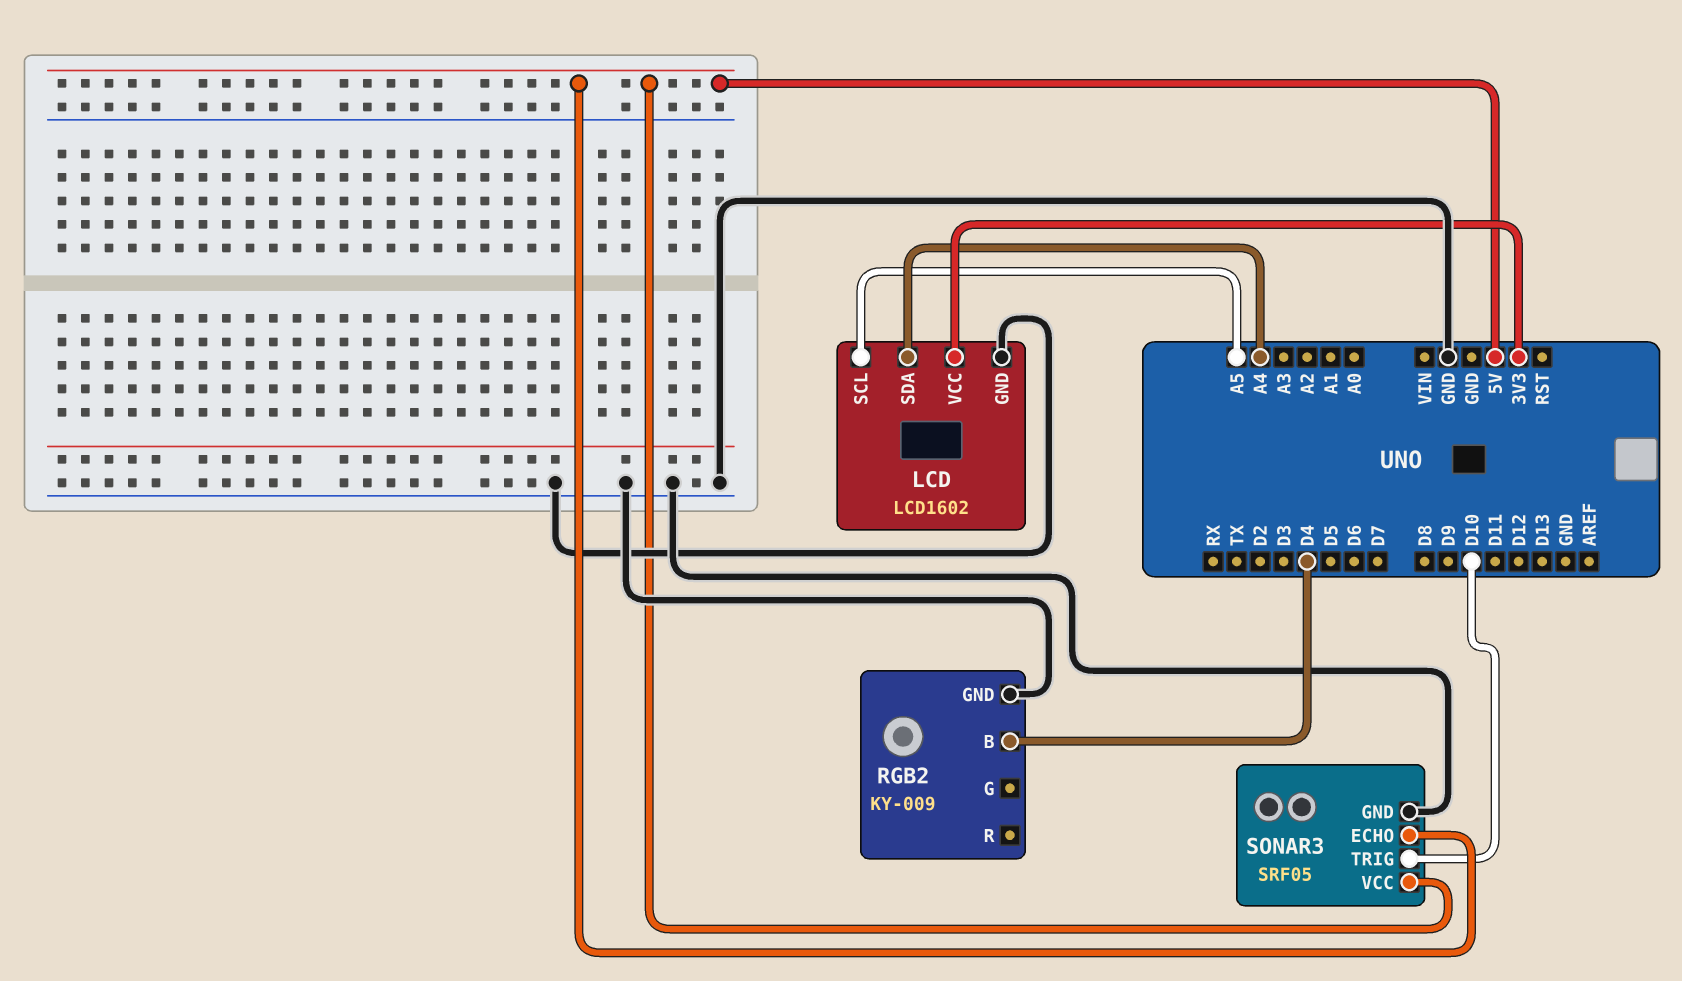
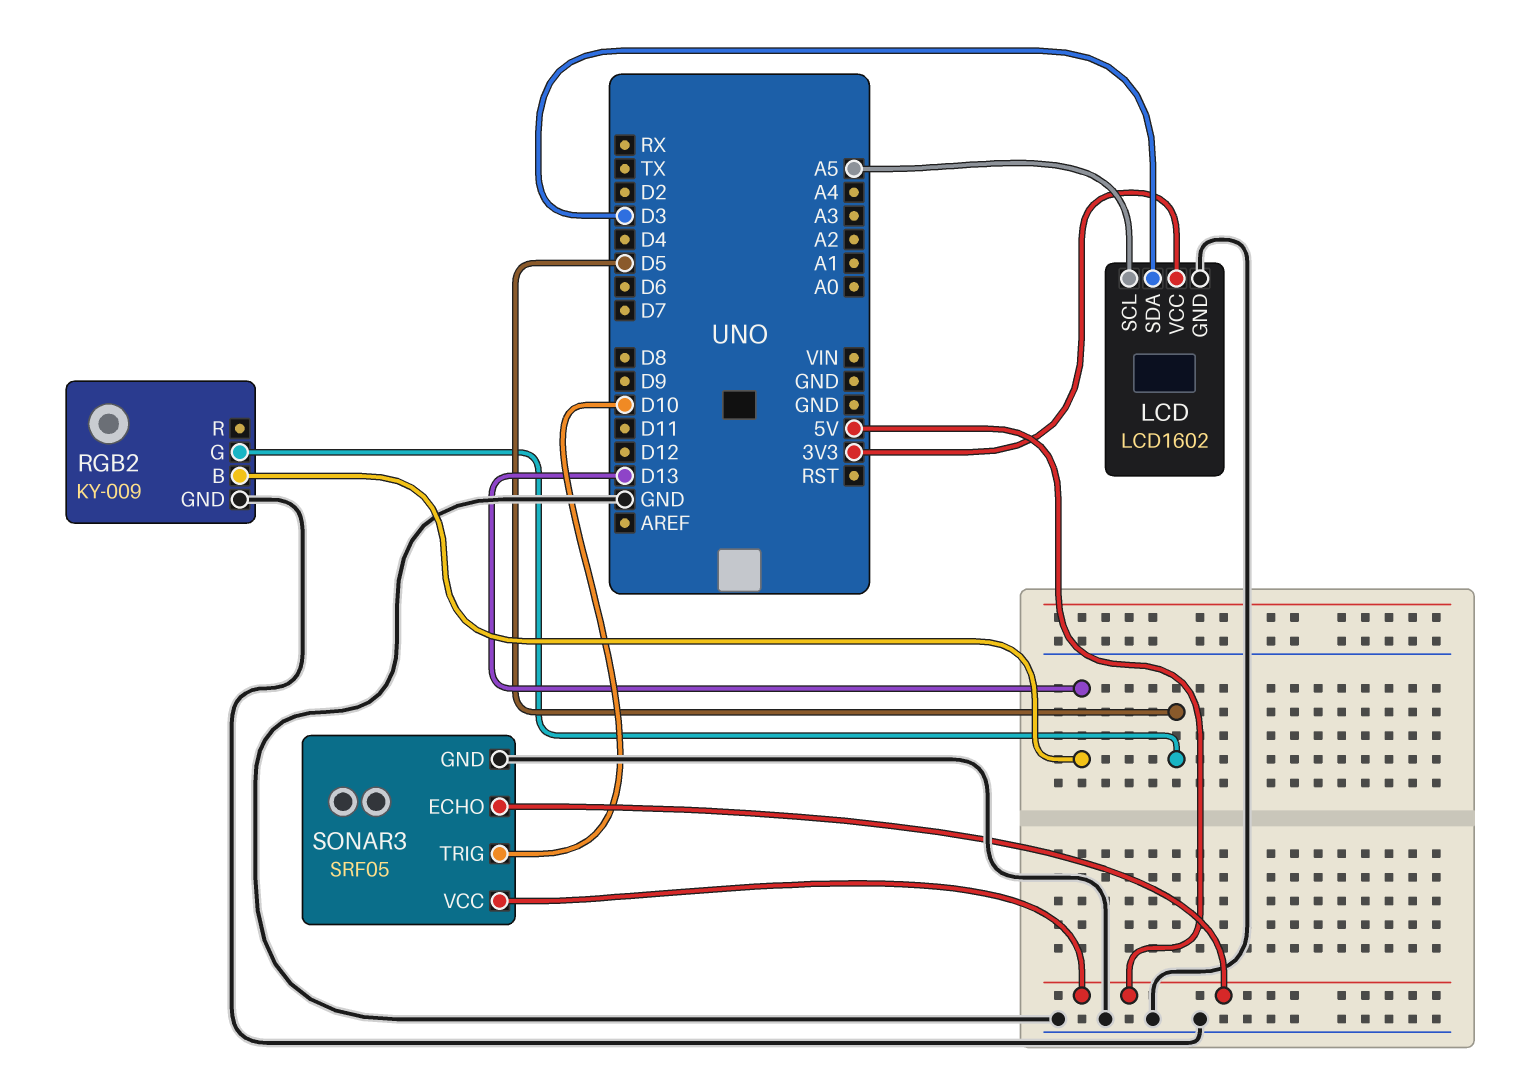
LCD pin SDA: A4 -> D3
RGB2 pin B: D4 -> D13
RGB2 pin G: none -> D5

